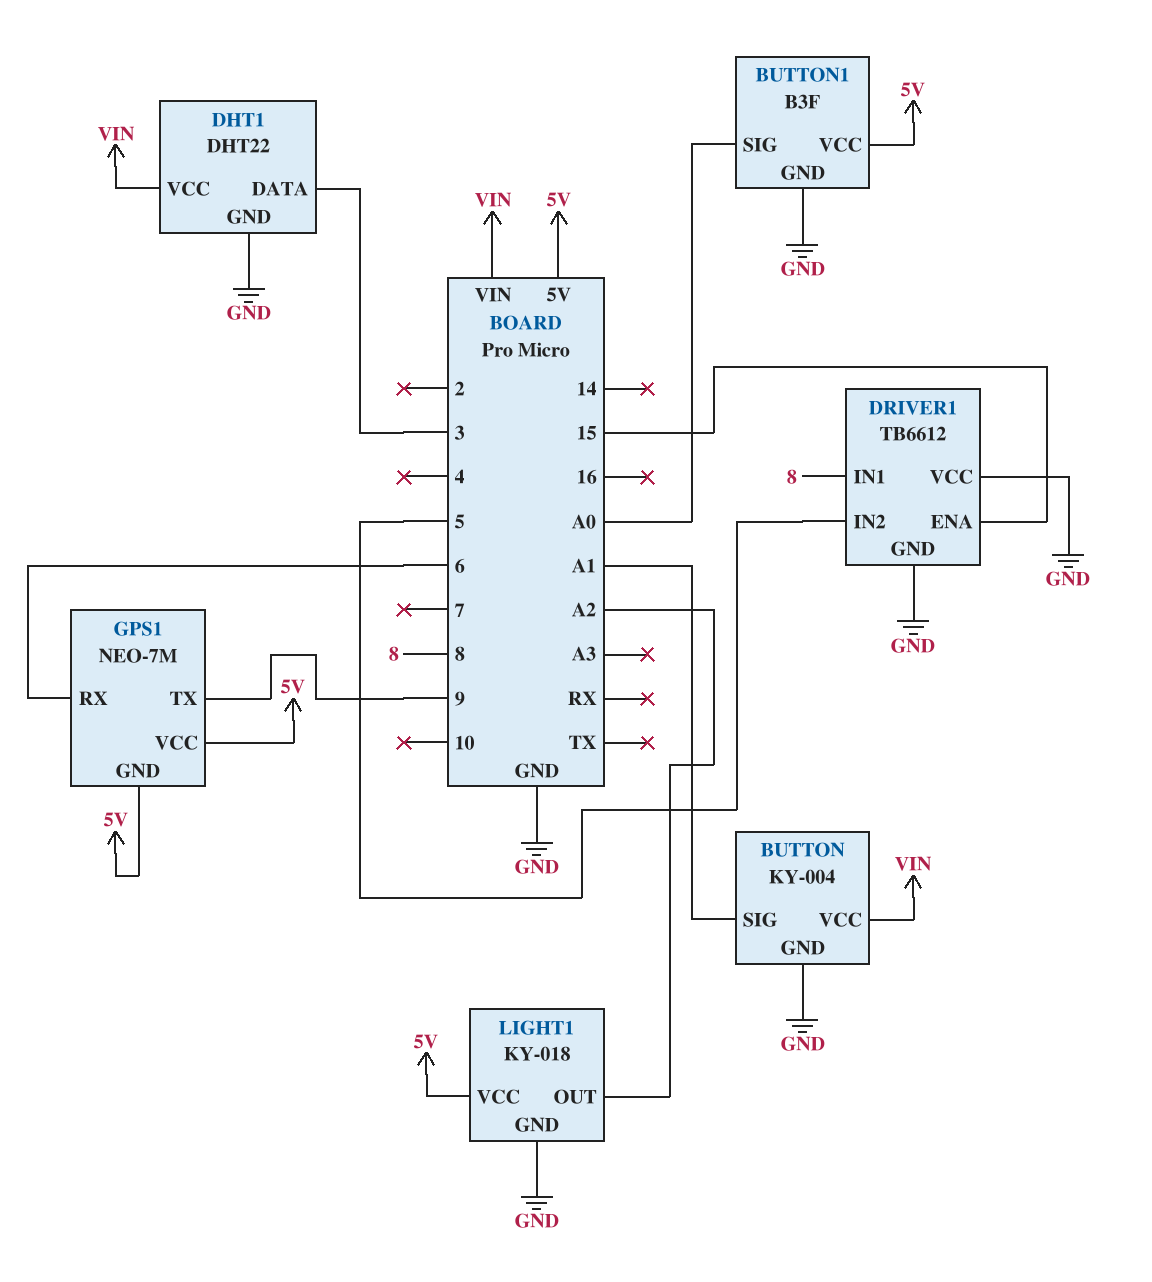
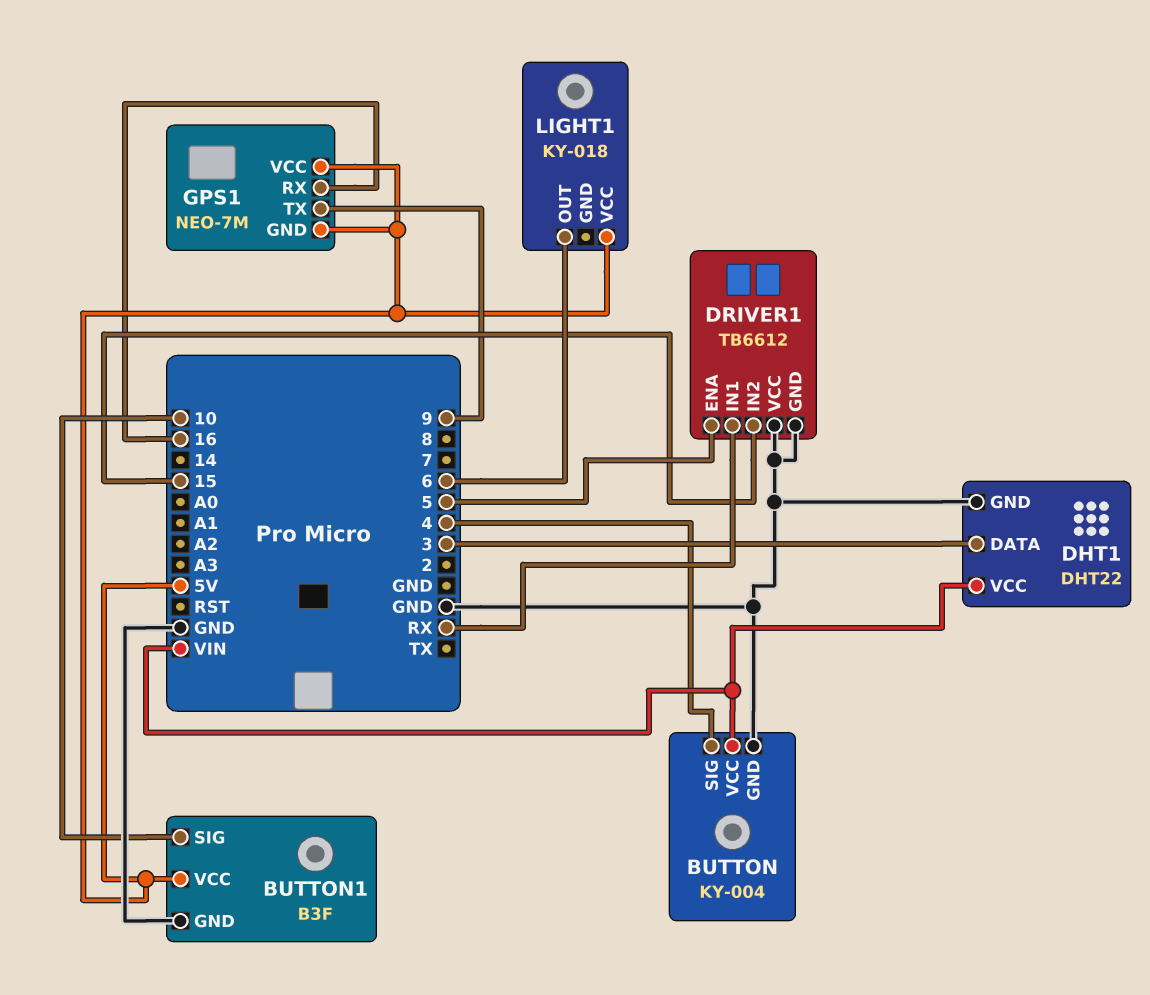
BUTTON pin SIG: A1 -> 4
BUTTON1 pin SIG: A0 -> 10
DRIVER1 pin ENA: 15 -> 5
DRIVER1 pin IN1: 8 -> RX
DRIVER1 pin IN2: 5 -> 15
GPS1 pin RX: 6 -> 16
LIGHT1 pin GND: GND -> none
LIGHT1 pin OUT: A2 -> 6

